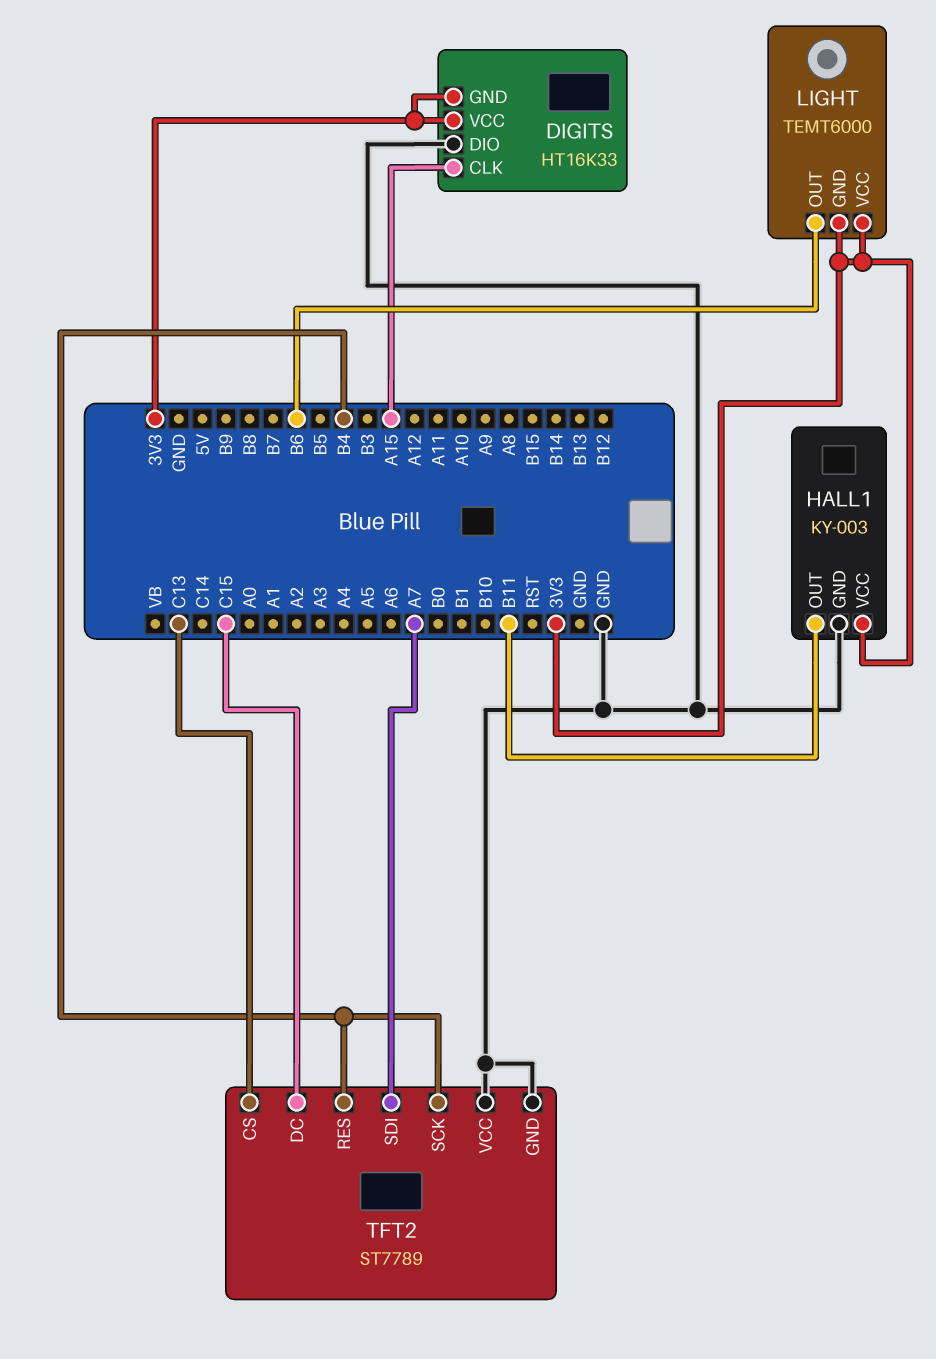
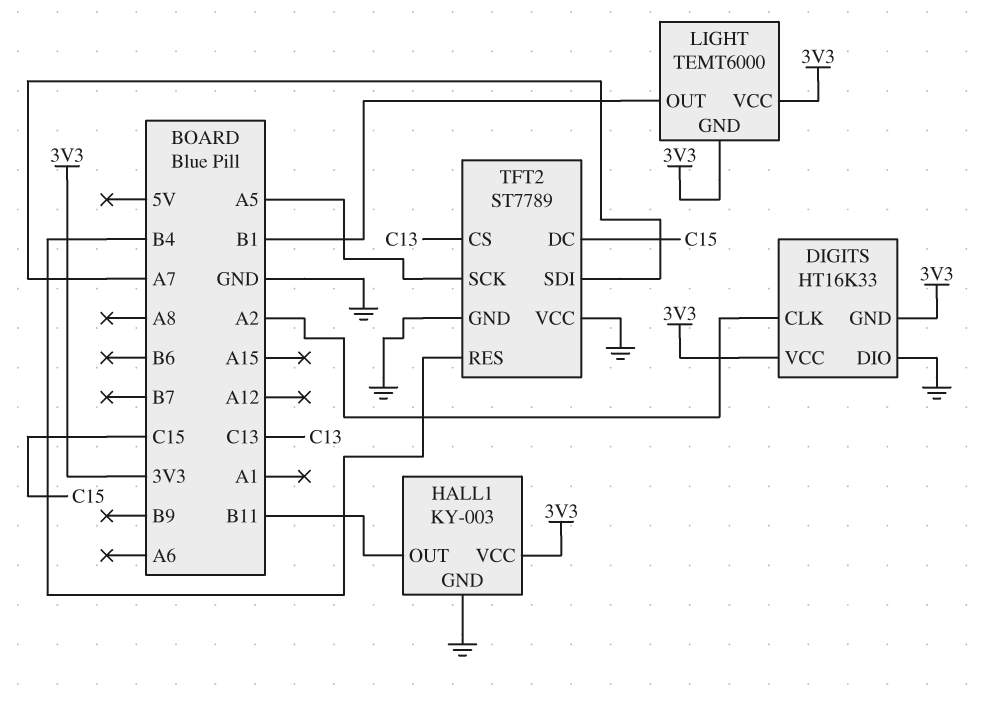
DIGITS pin CLK: A15 -> A2
LIGHT pin OUT: B6 -> B1
TFT2 pin SCK: B4 -> A5

